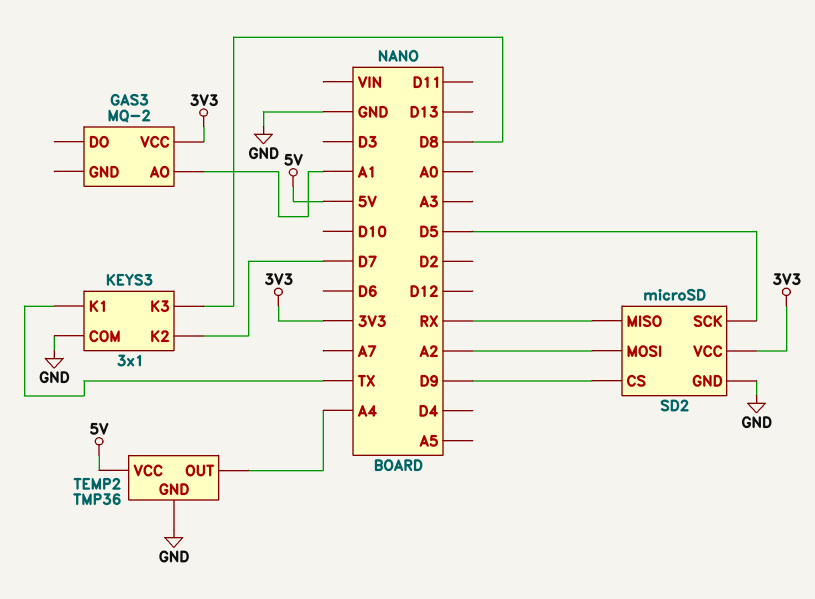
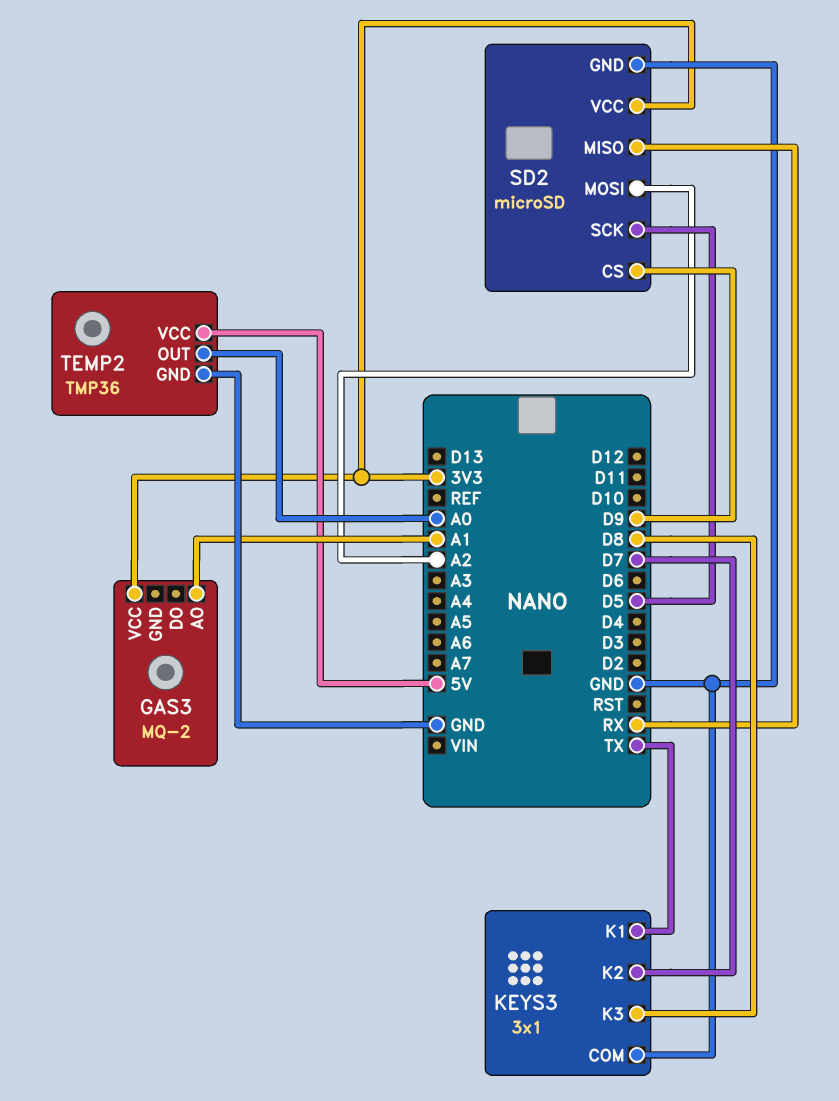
TEMP2 pin OUT: A4 -> A0

